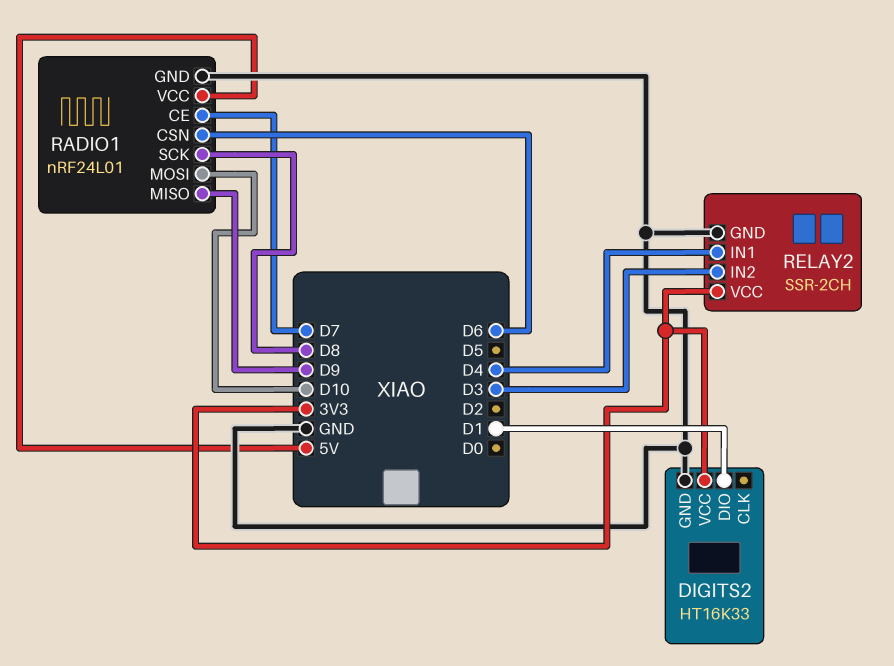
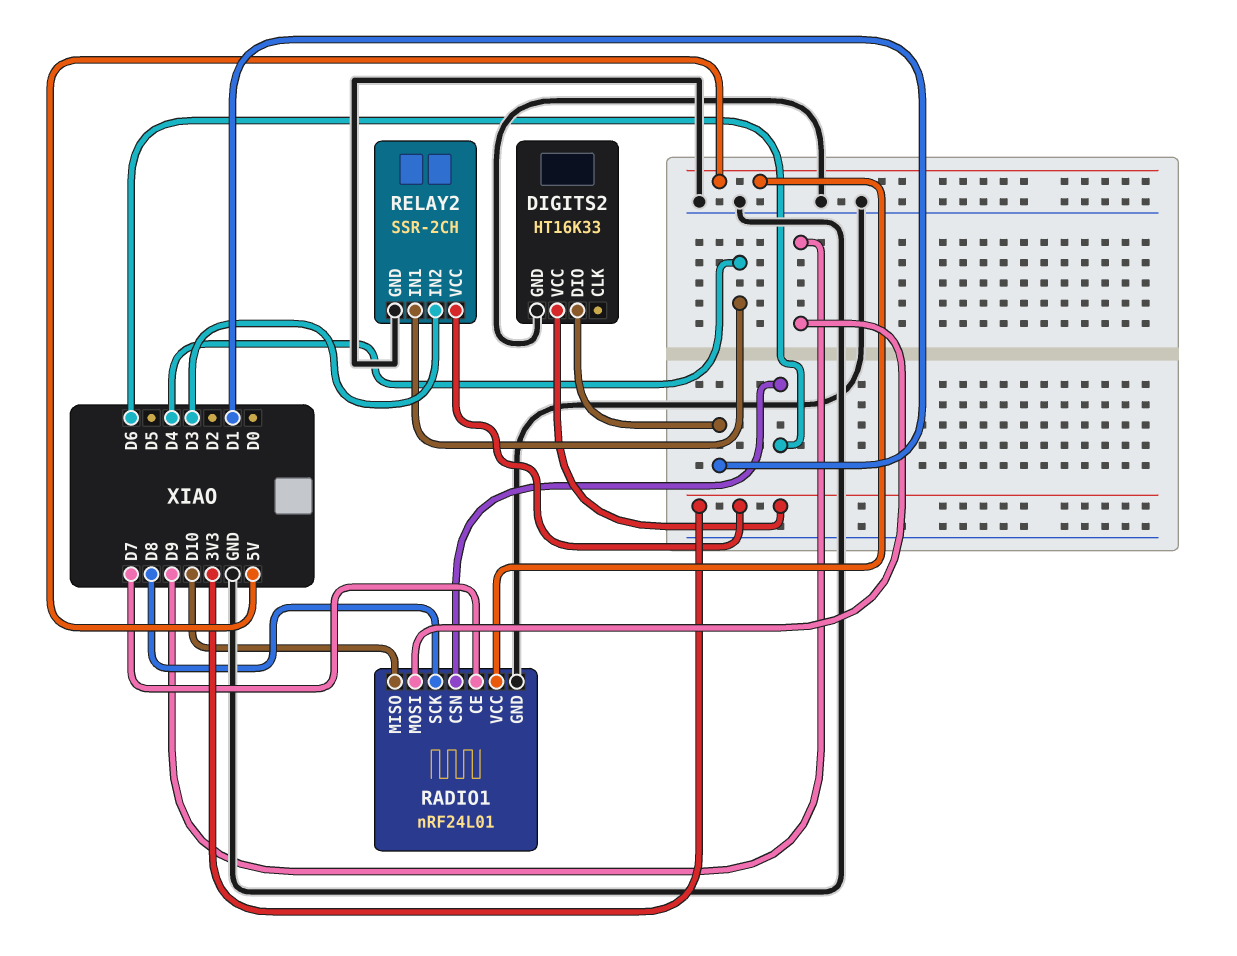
RADIO1 pin MISO: D9 -> D10
RADIO1 pin MOSI: D10 -> D9

